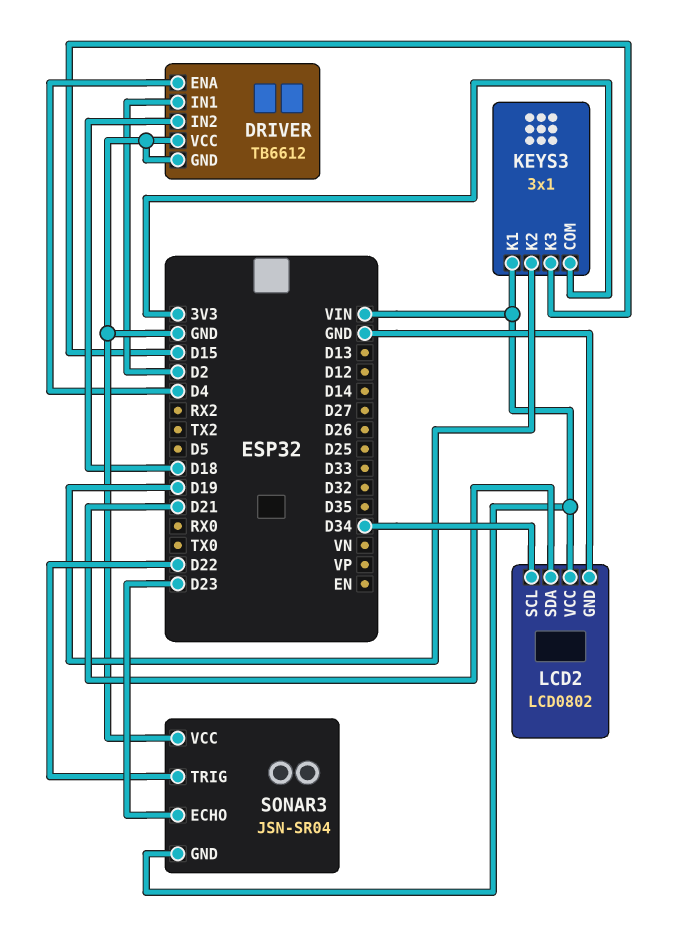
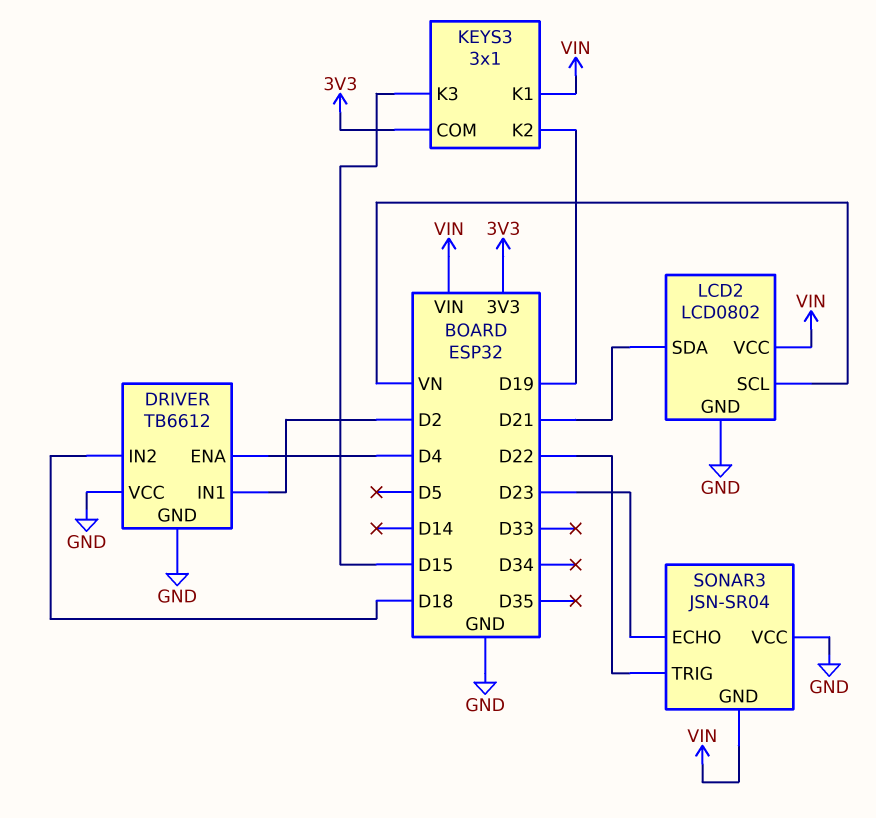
LCD2 pin SCL: D34 -> VN

